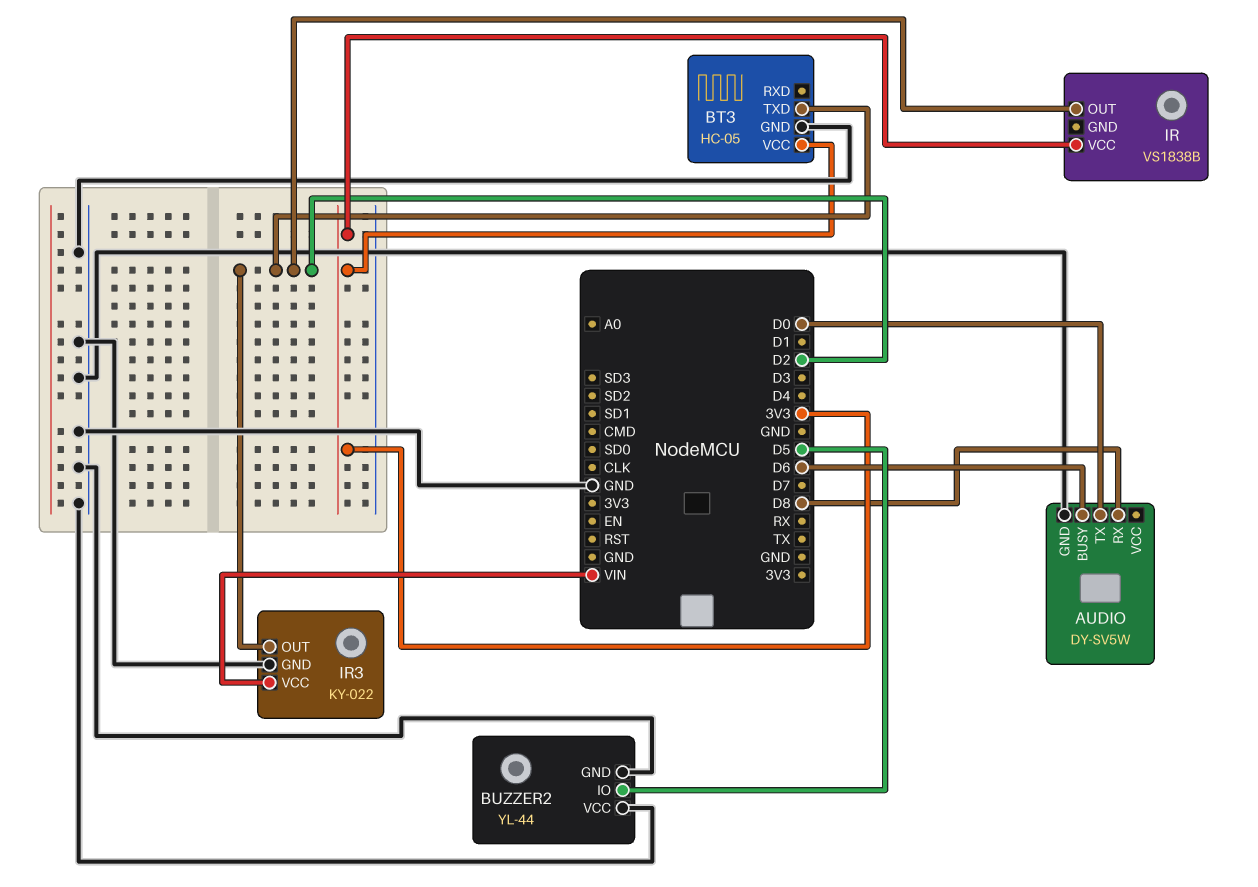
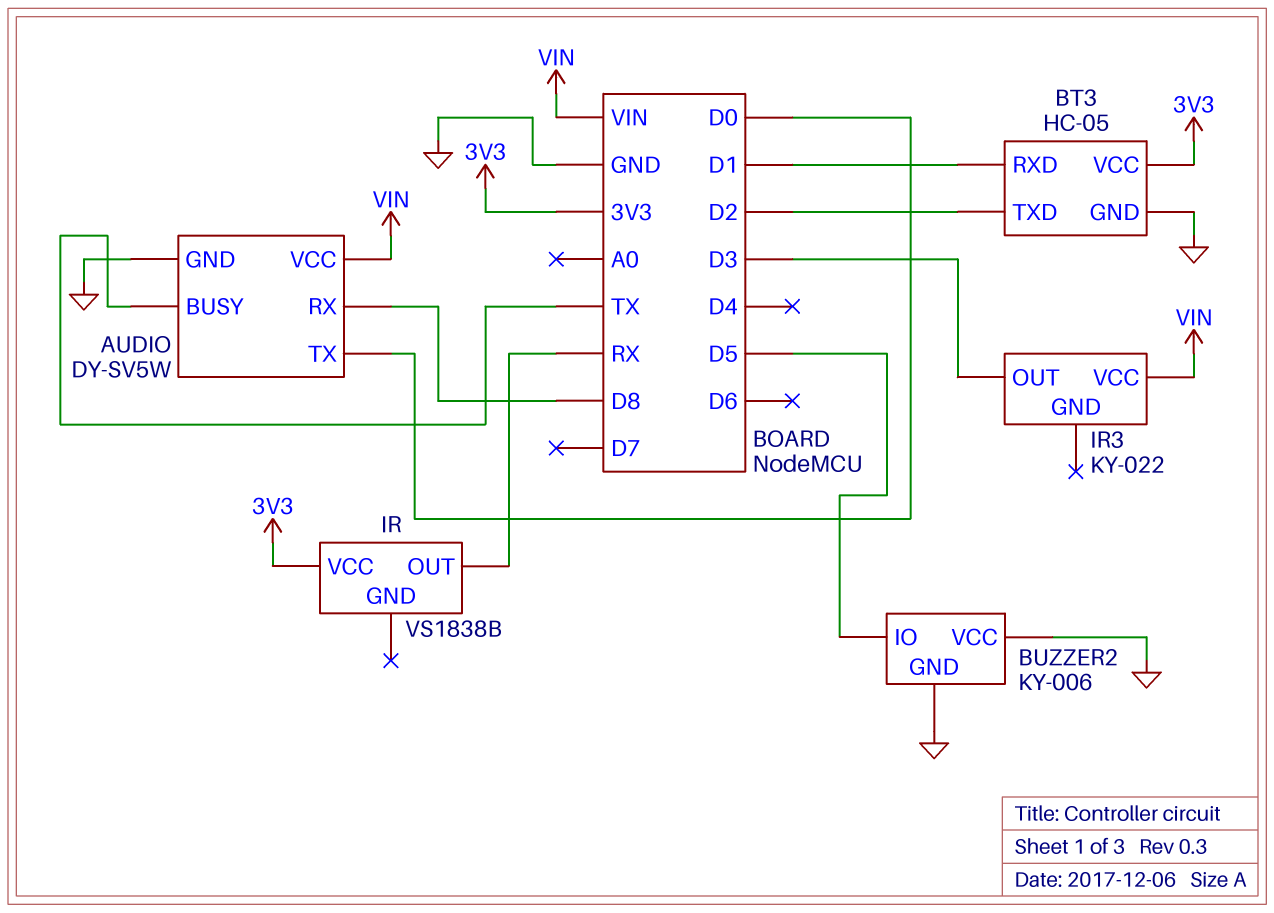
AUDIO pin BUSY: D6 -> TX
AUDIO pin VCC: none -> VIN
BT3 pin RXD: none -> D1
BUZZER2: YL-44 -> KY-006
IR pin OUT: D2 -> RX
IR3 pin GND: GND -> none
IR3 pin OUT: D2 -> D3

